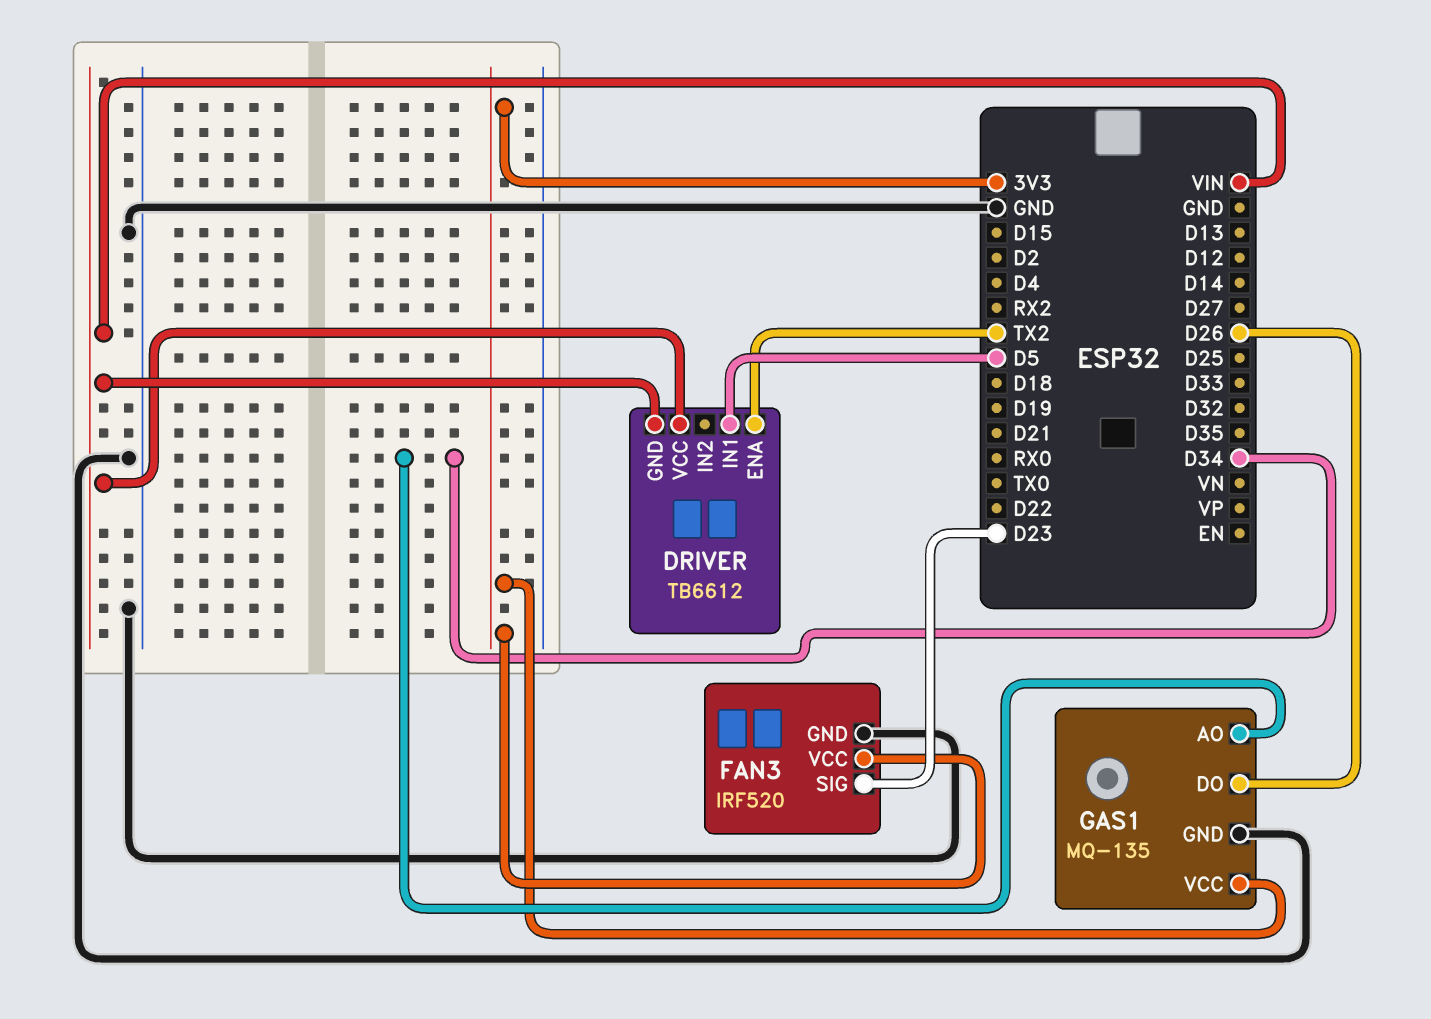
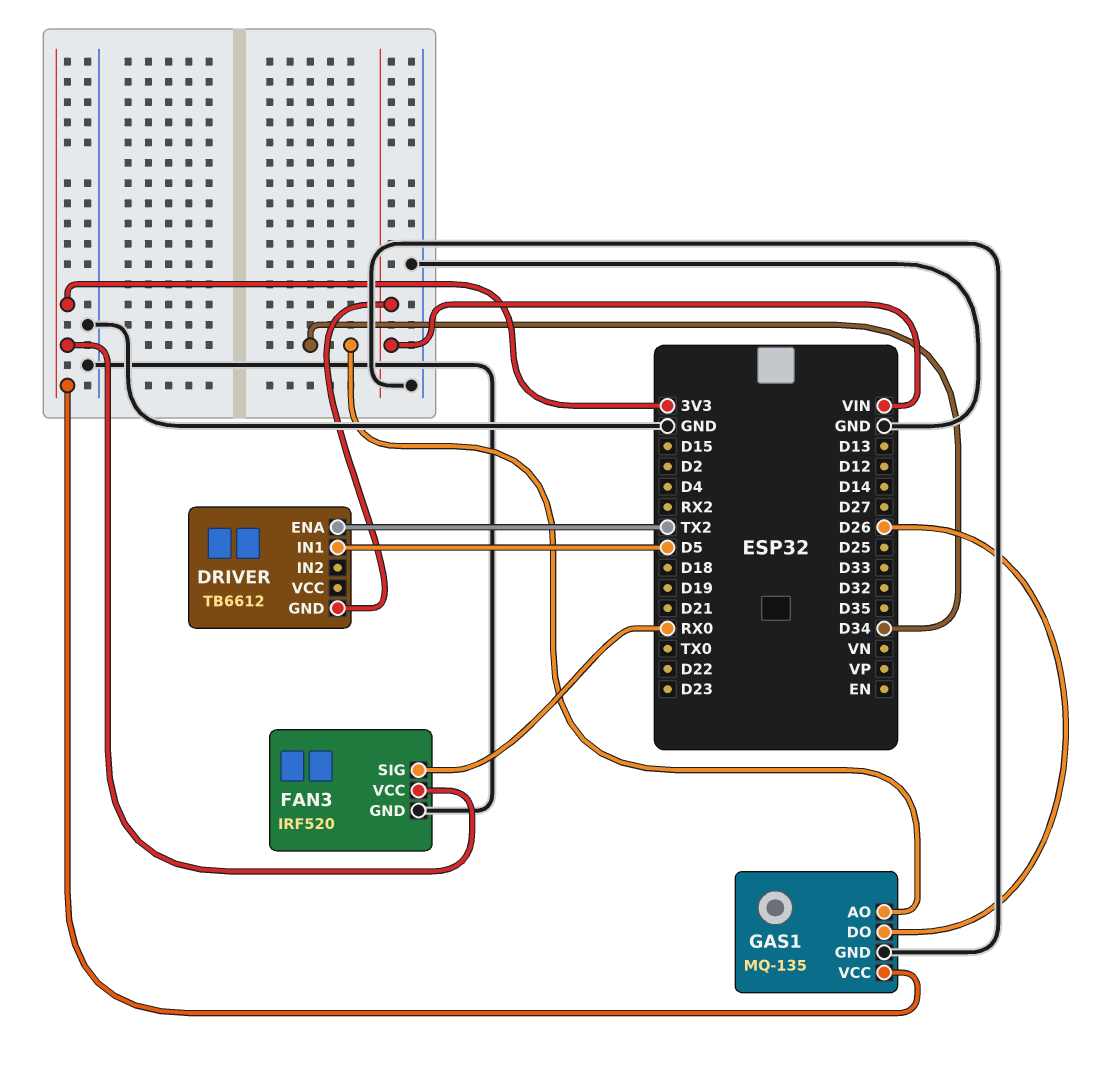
DRIVER pin VCC: VIN -> none
FAN3 pin SIG: D23 -> RX0

